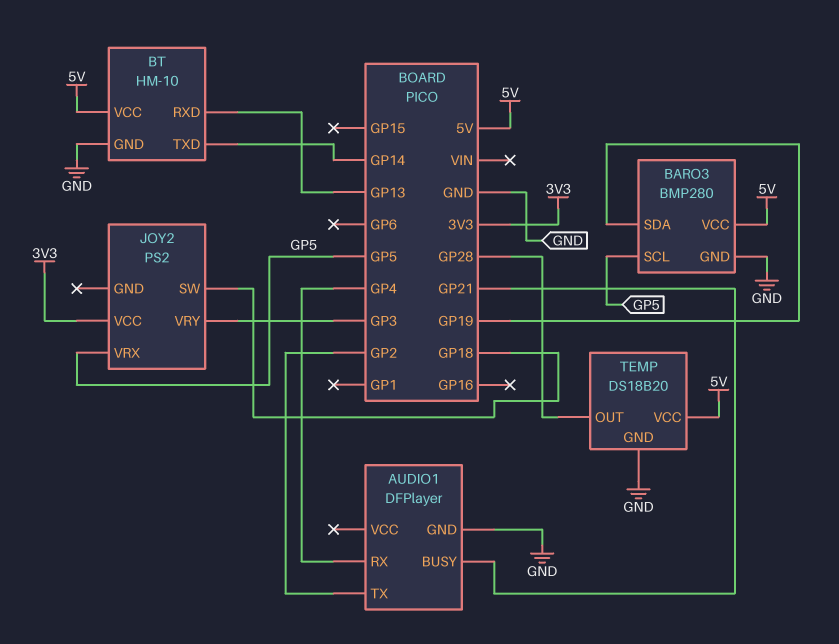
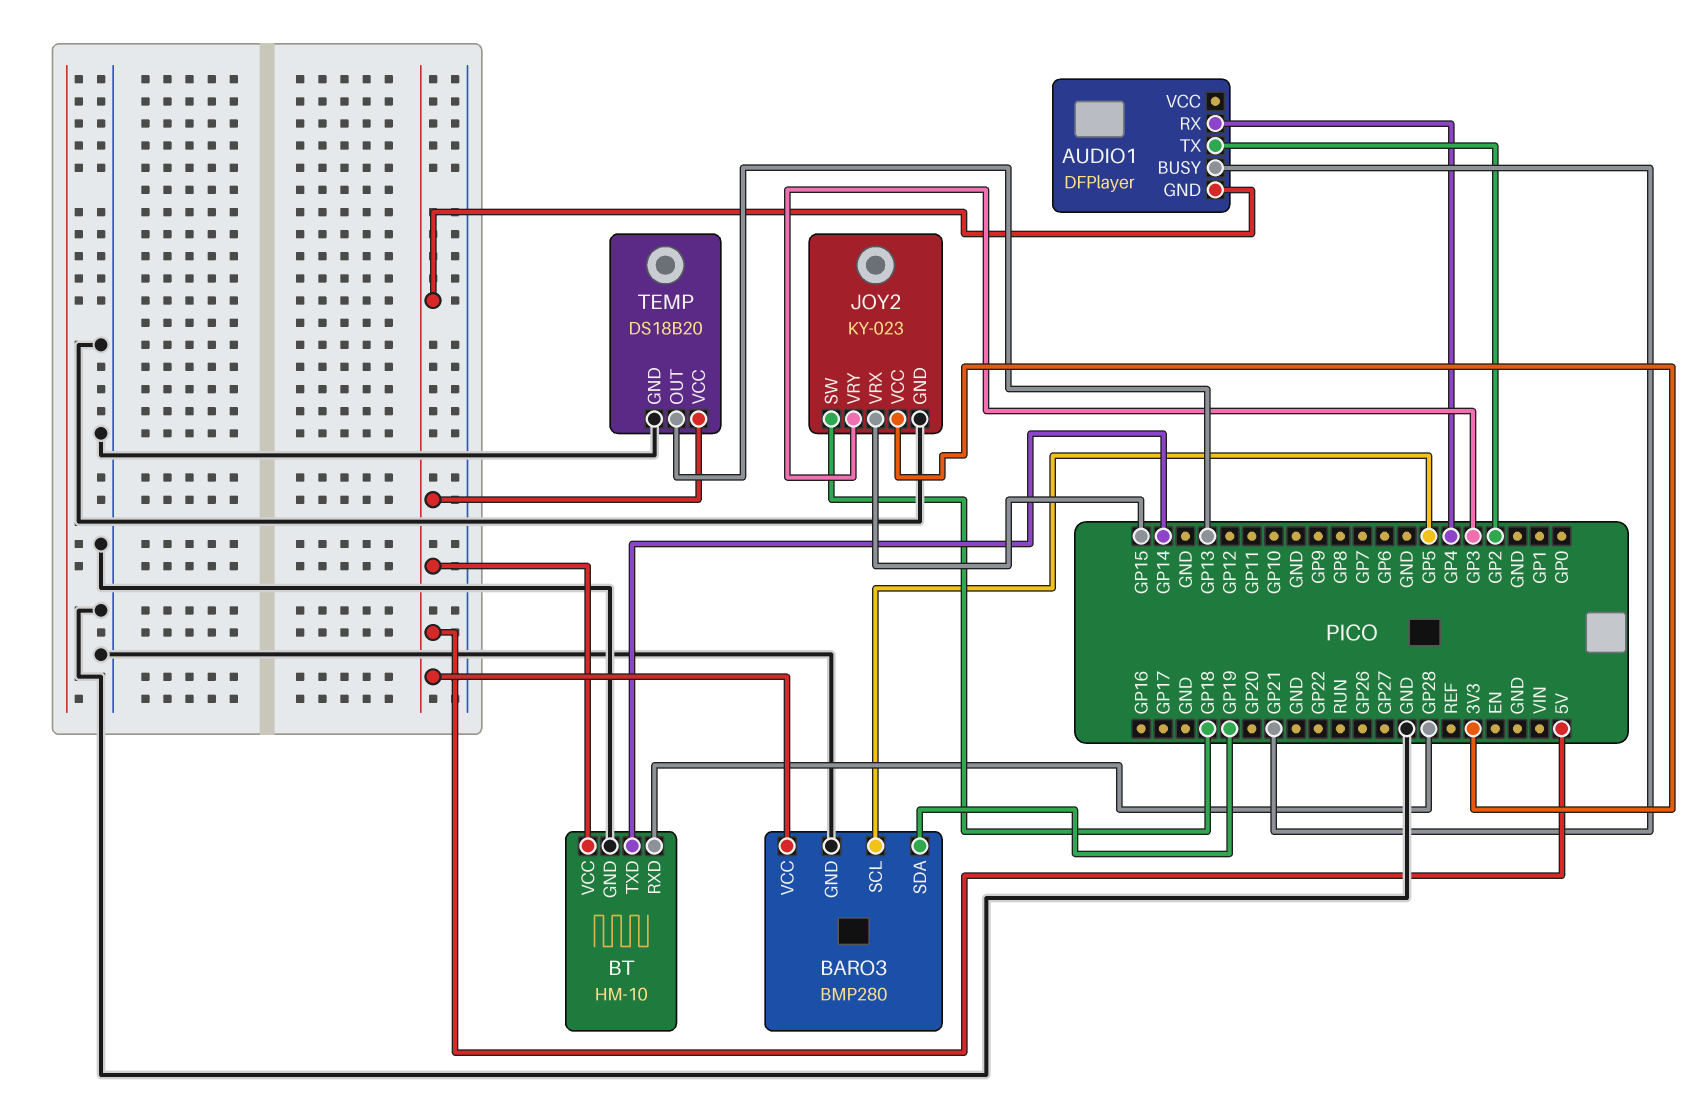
AUDIO1 pin GND: GND -> 5V
BT pin RXD: GP13 -> GP28
JOY2: PS2 -> KY-023
JOY2 pin GND: none -> GND
JOY2 pin VRX: GP5 -> GP15
TEMP pin OUT: GP28 -> GP13

